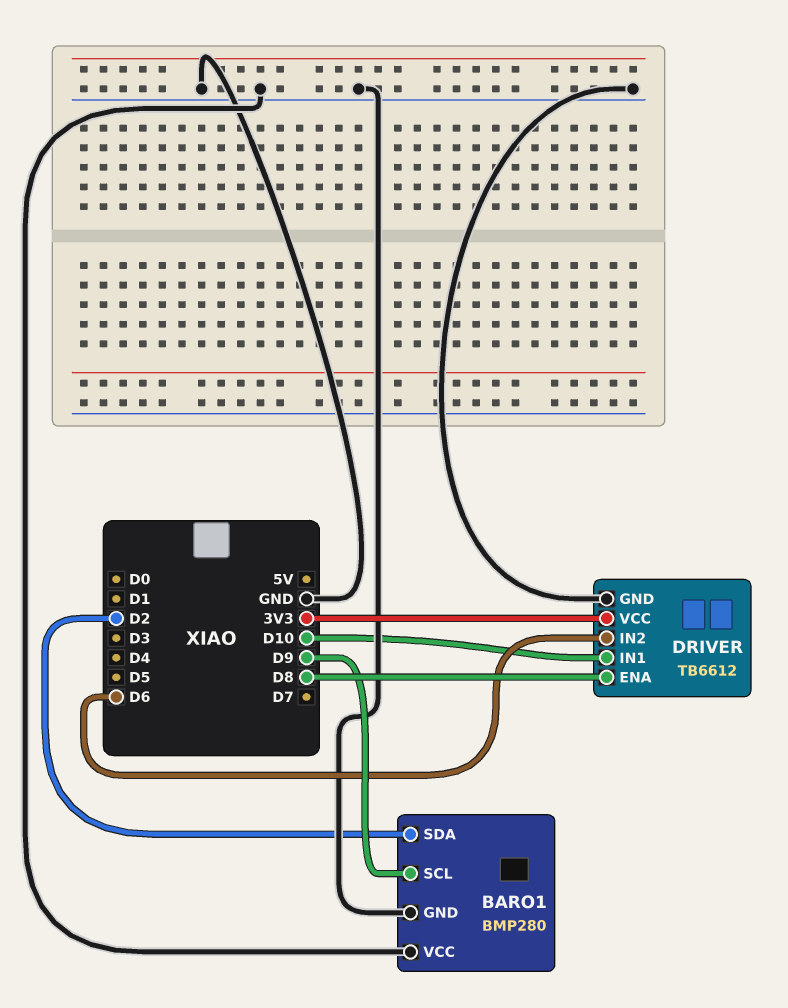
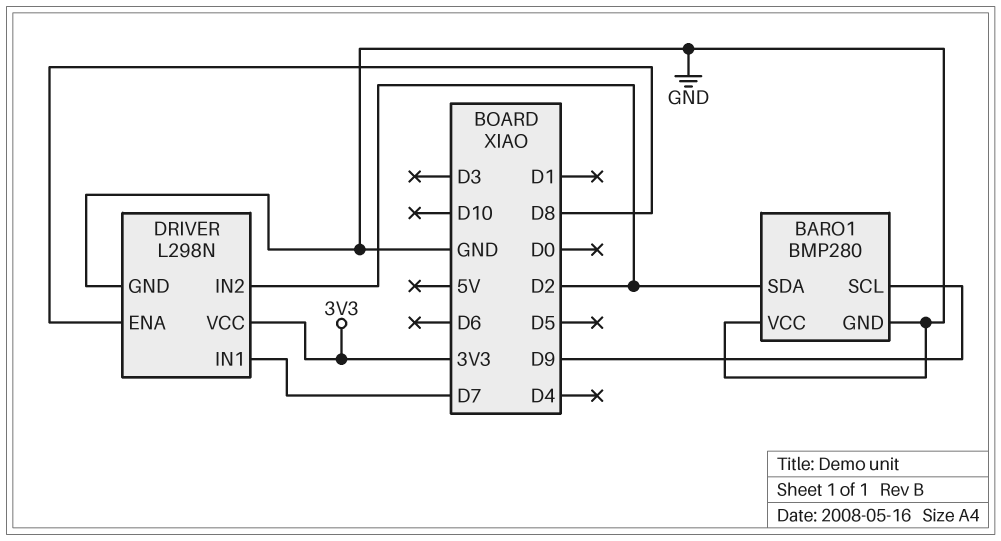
DRIVER: TB6612 -> L298N
DRIVER pin IN1: D10 -> D7
DRIVER pin IN2: D6 -> D2

